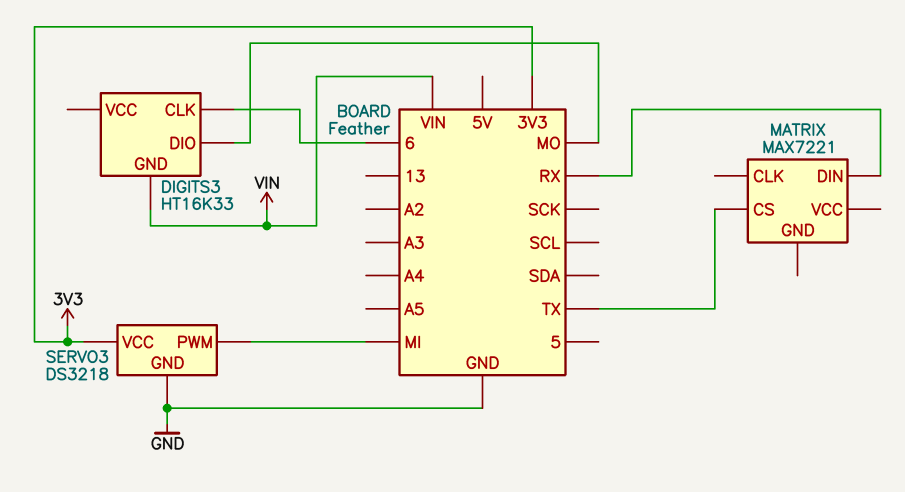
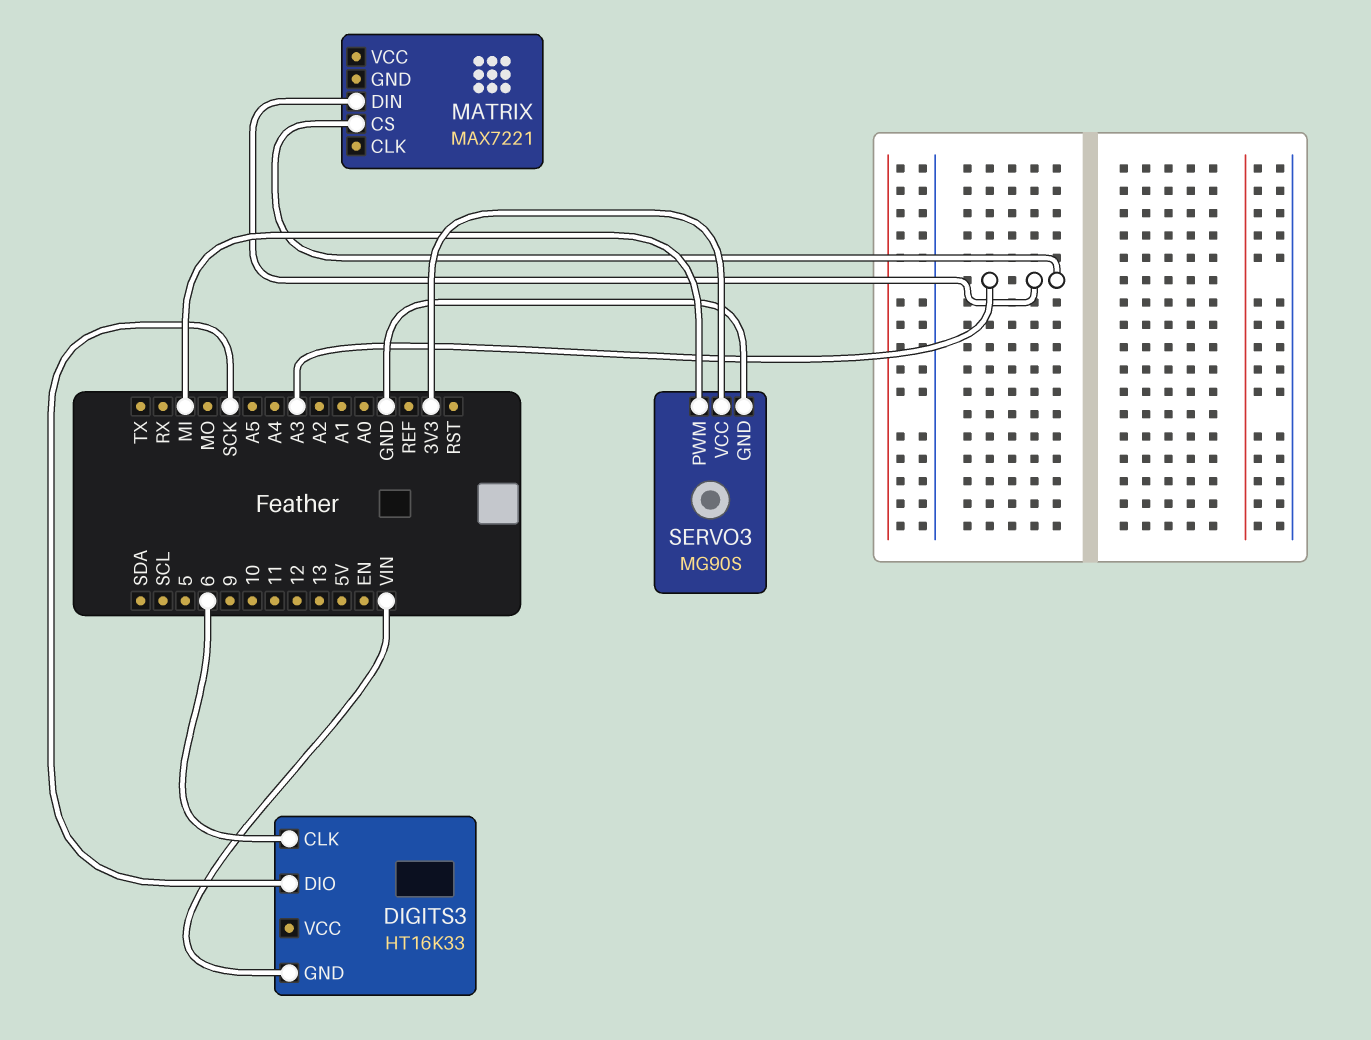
DIGITS3 pin DIO: MO -> SCK
MATRIX pin CS: TX -> A3
MATRIX pin DIN: RX -> A3
SERVO3: DS3218 -> MG90S

